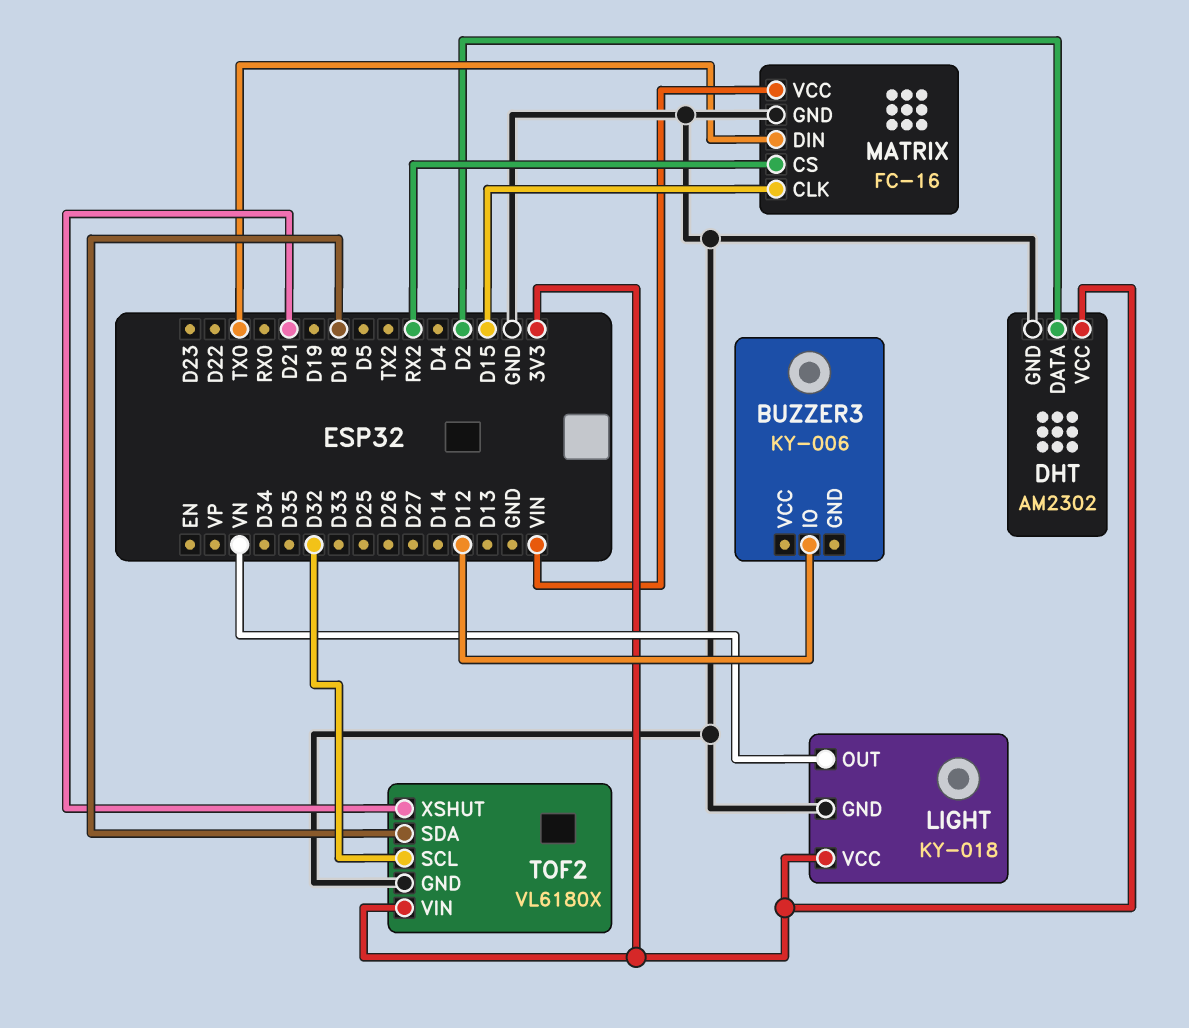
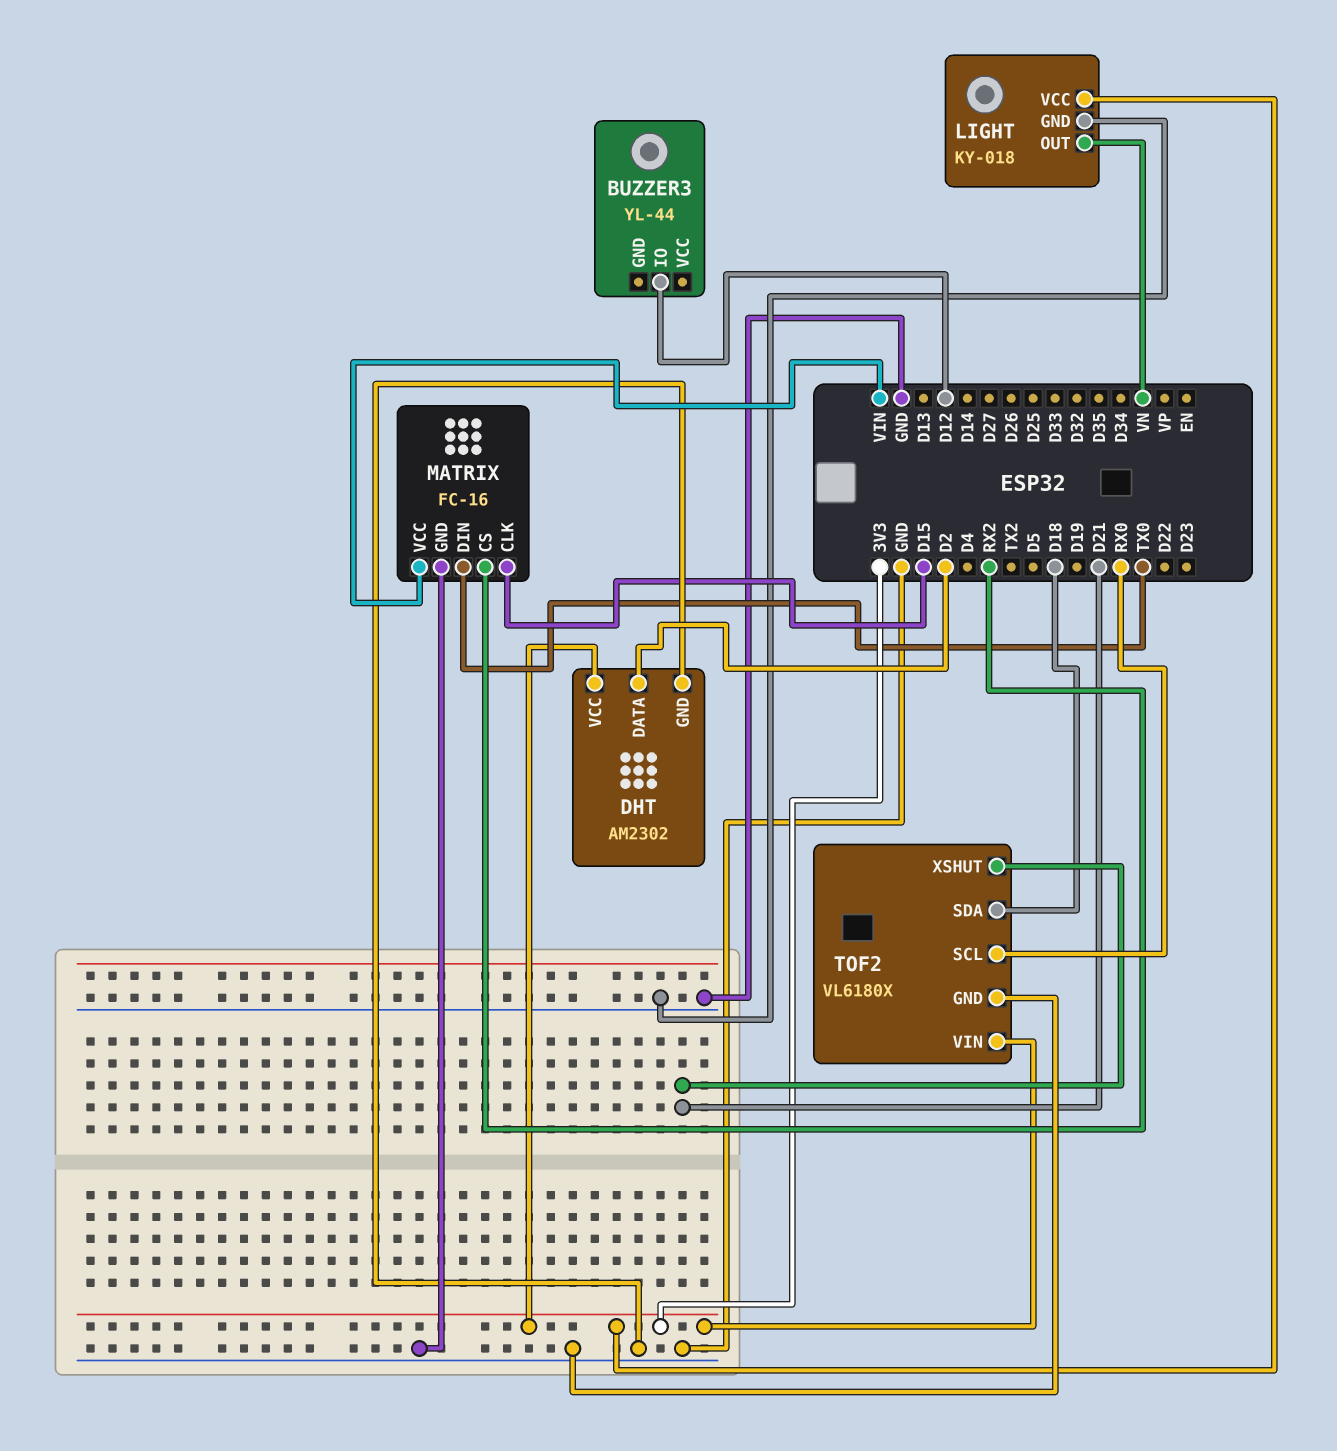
BUZZER3: KY-006 -> YL-44
TOF2 pin SCL: D32 -> RX0

